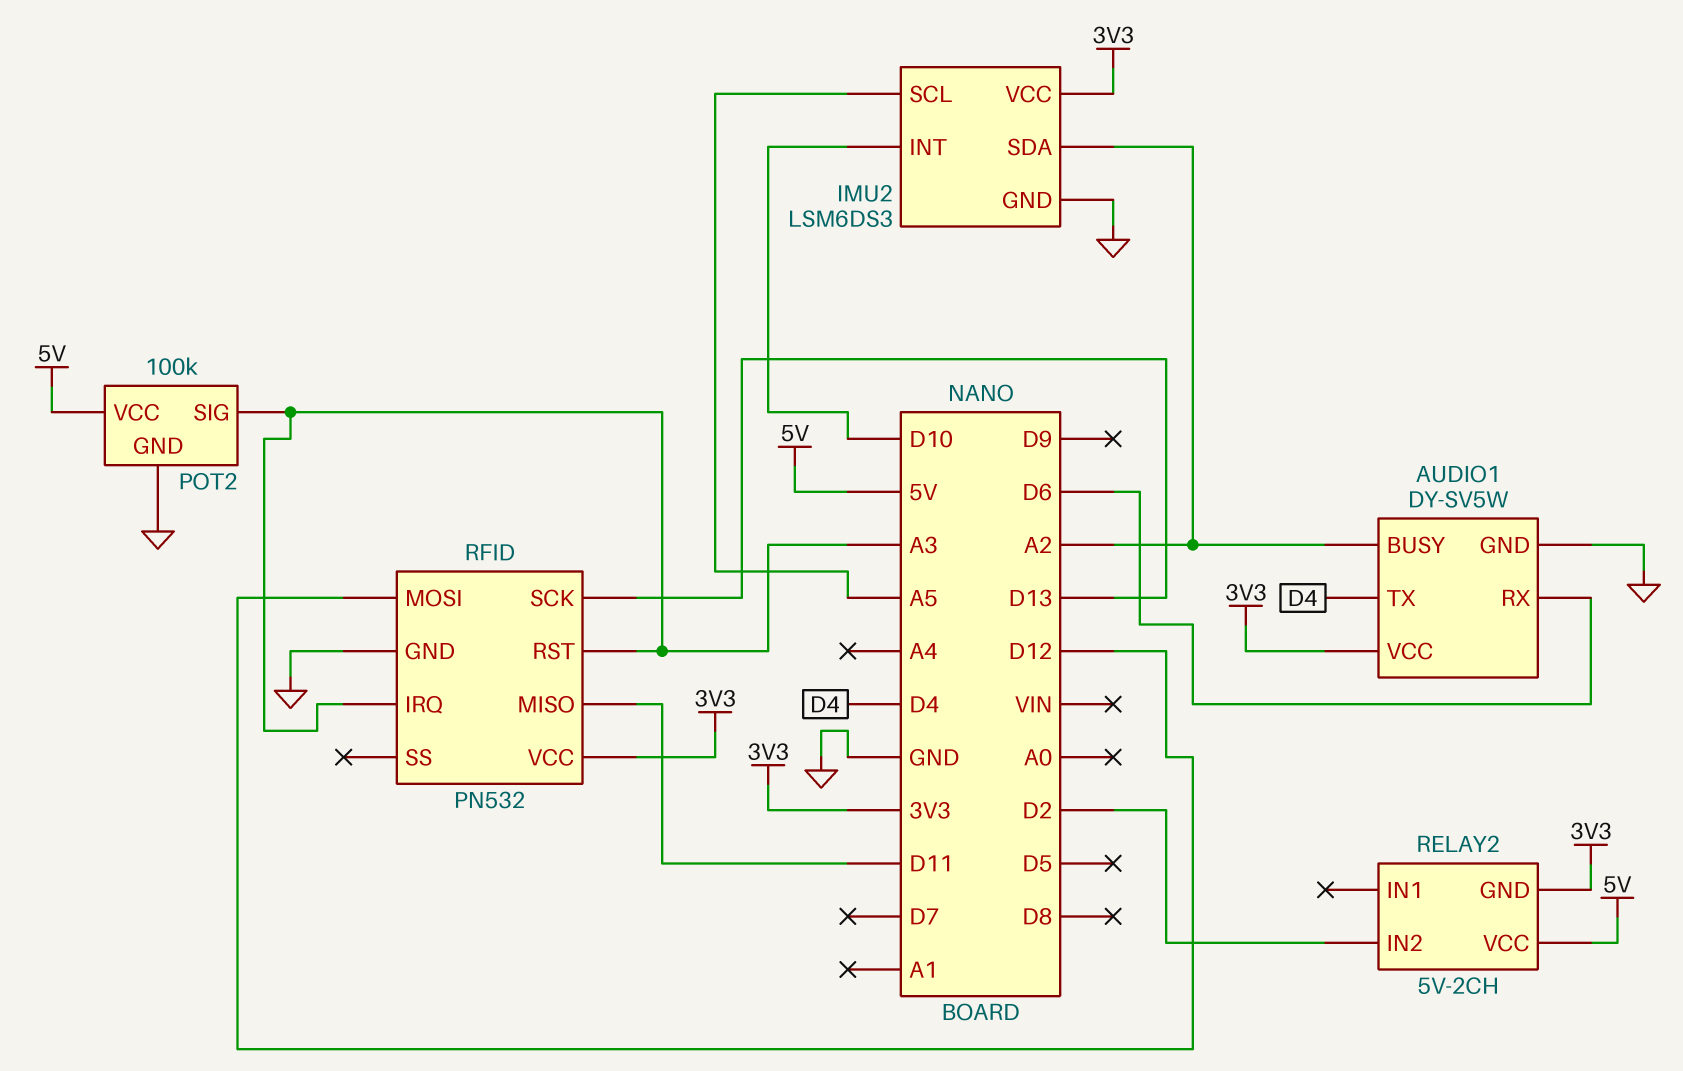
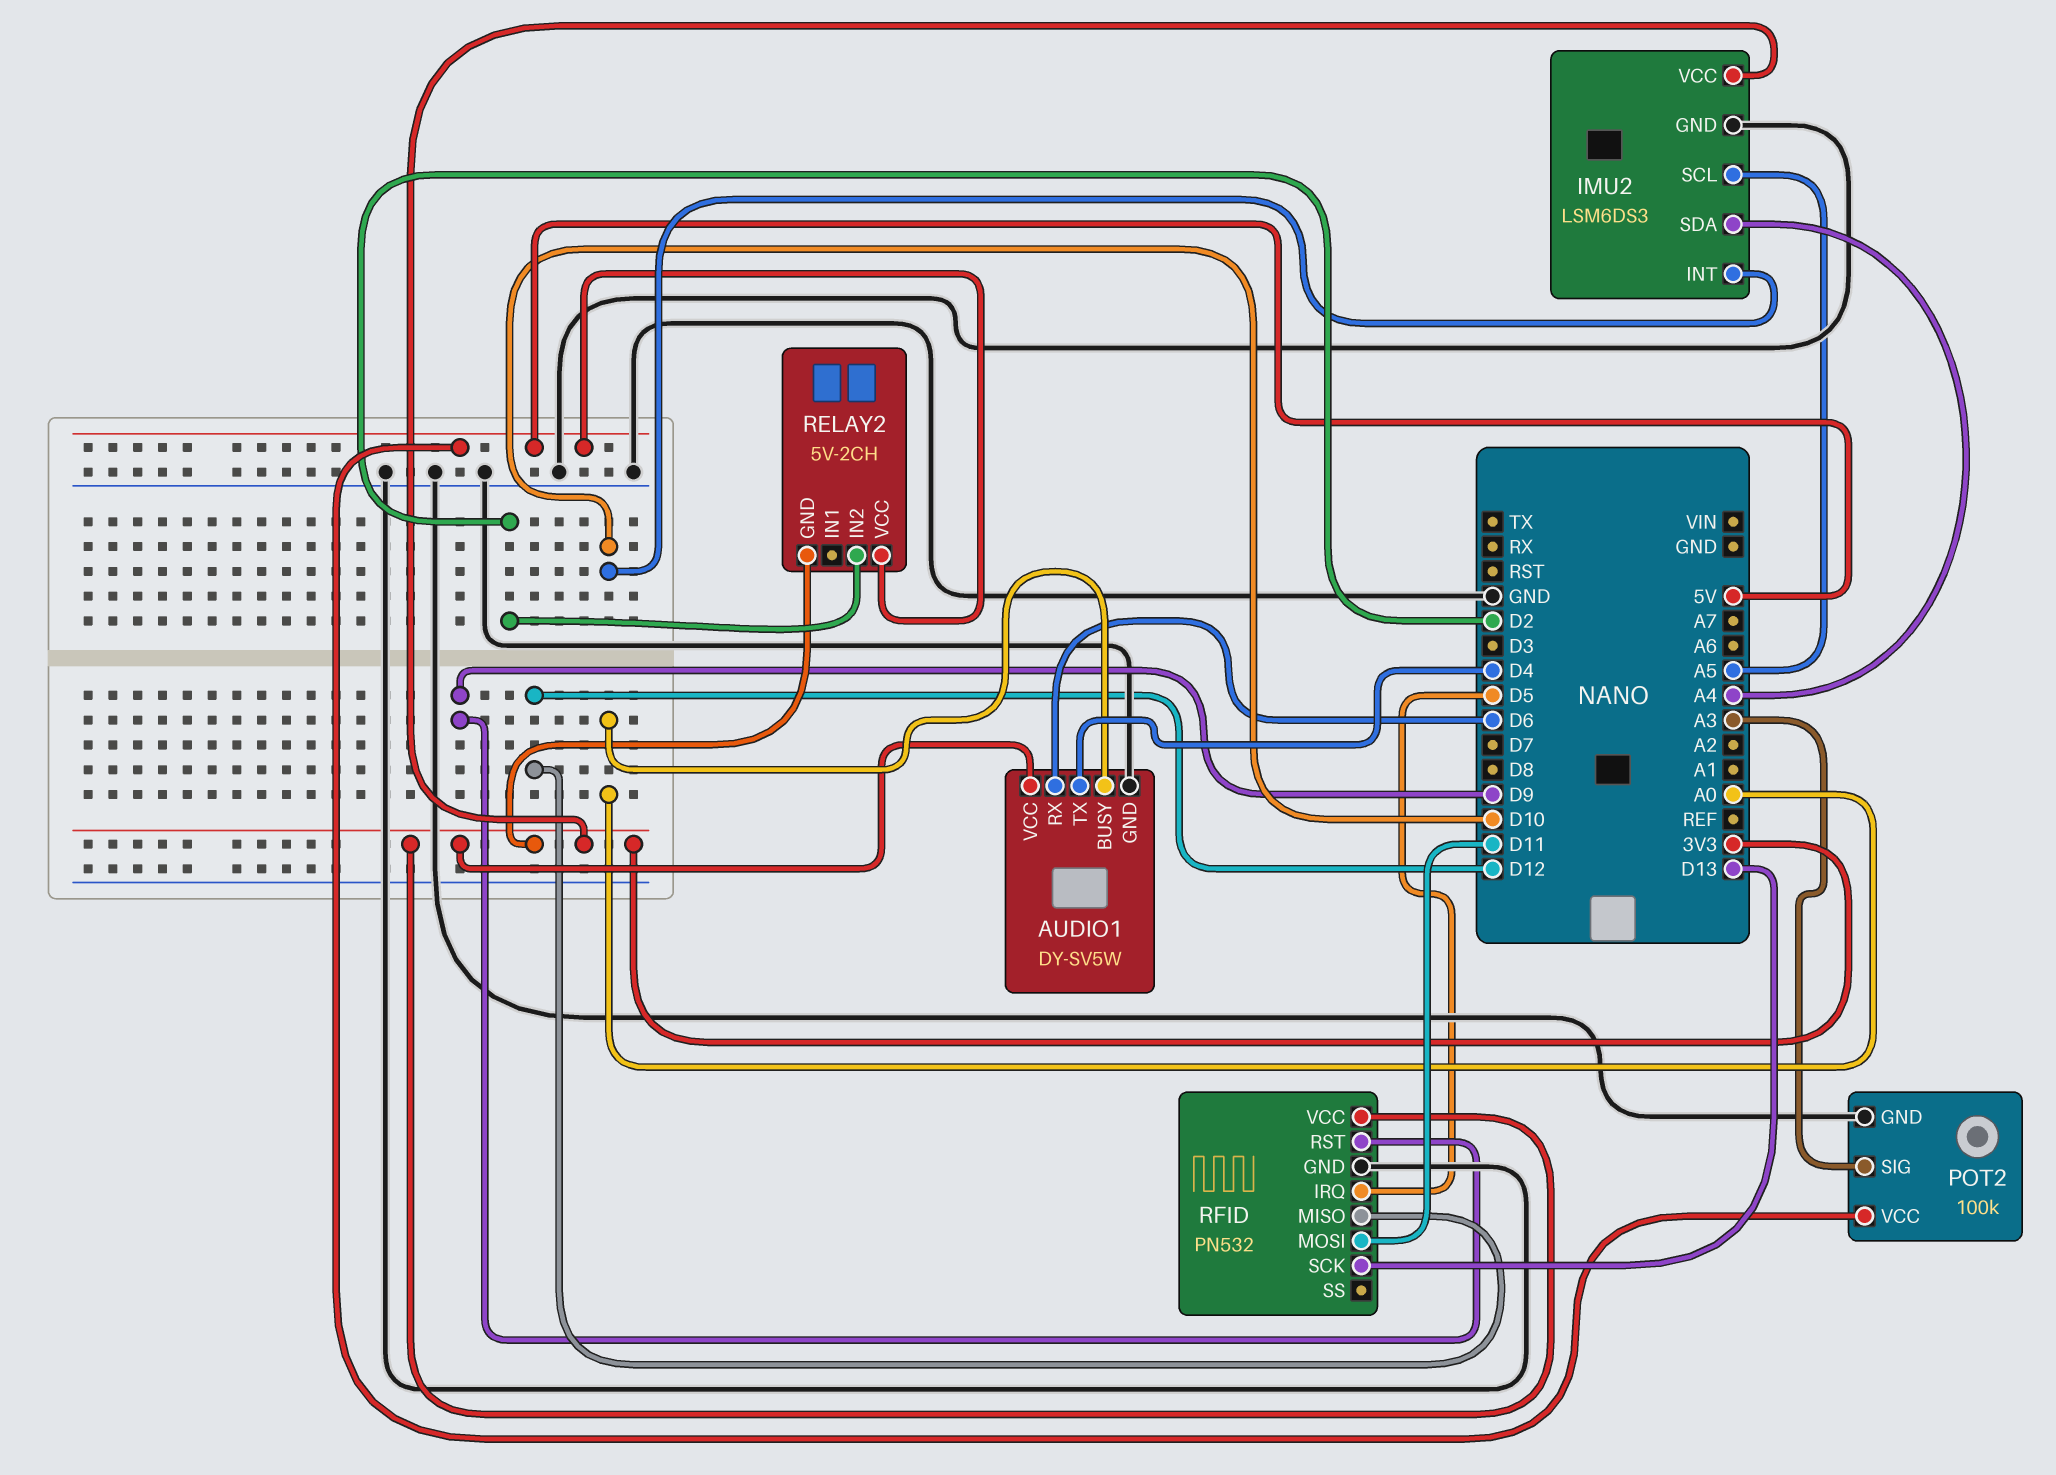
AUDIO1 pin BUSY: A2 -> A0
IMU2 pin SDA: A2 -> A4
RFID pin IRQ: A3 -> D5
RFID pin MISO: D11 -> D12
RFID pin MOSI: D12 -> D11
RFID pin RST: A3 -> D9

